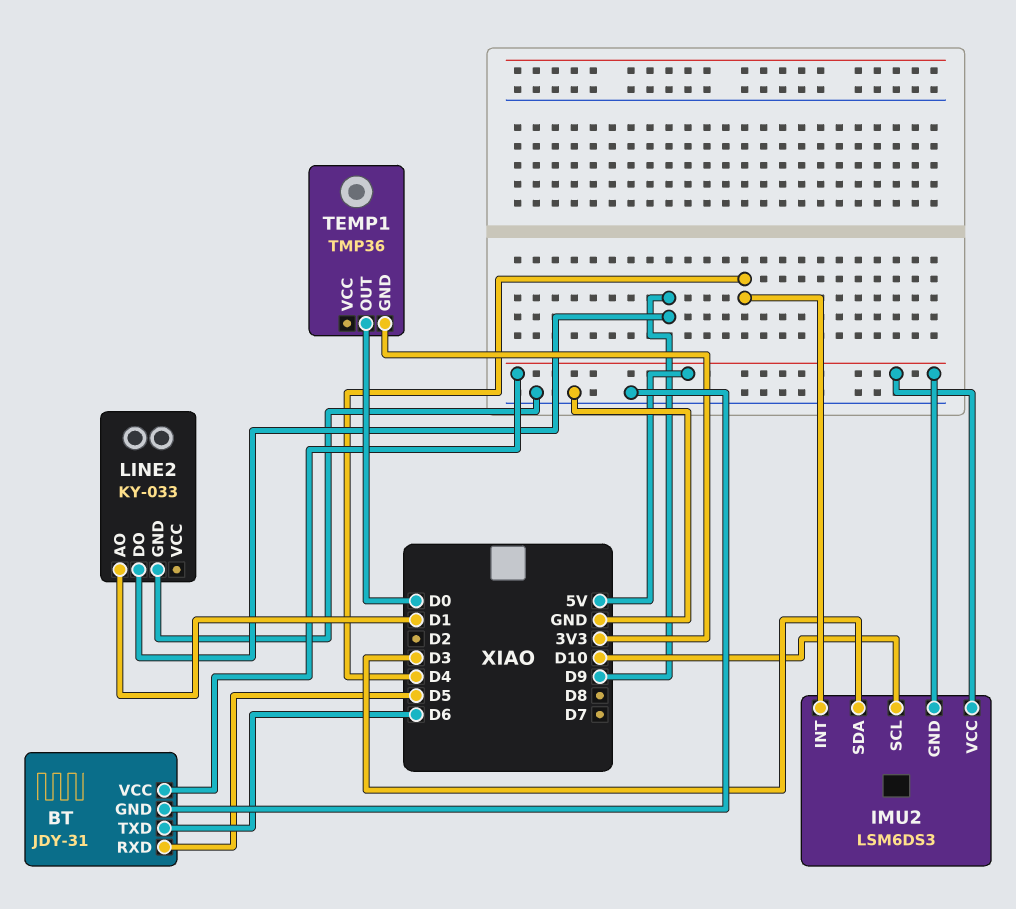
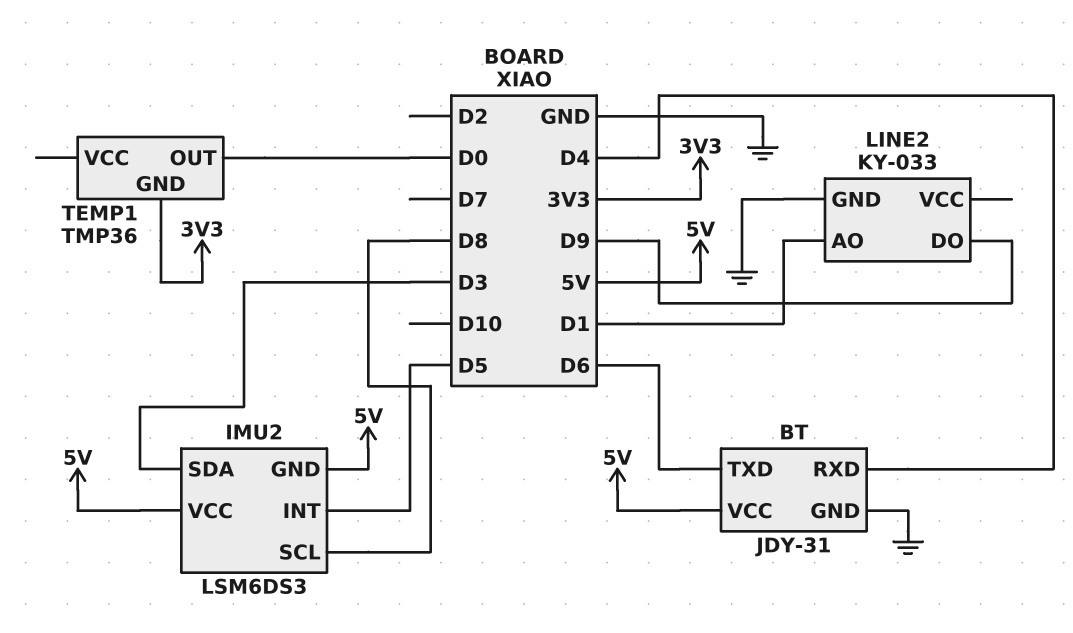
BT pin RXD: D5 -> D4
IMU2 pin INT: D4 -> D5
IMU2 pin SCL: D10 -> D8

